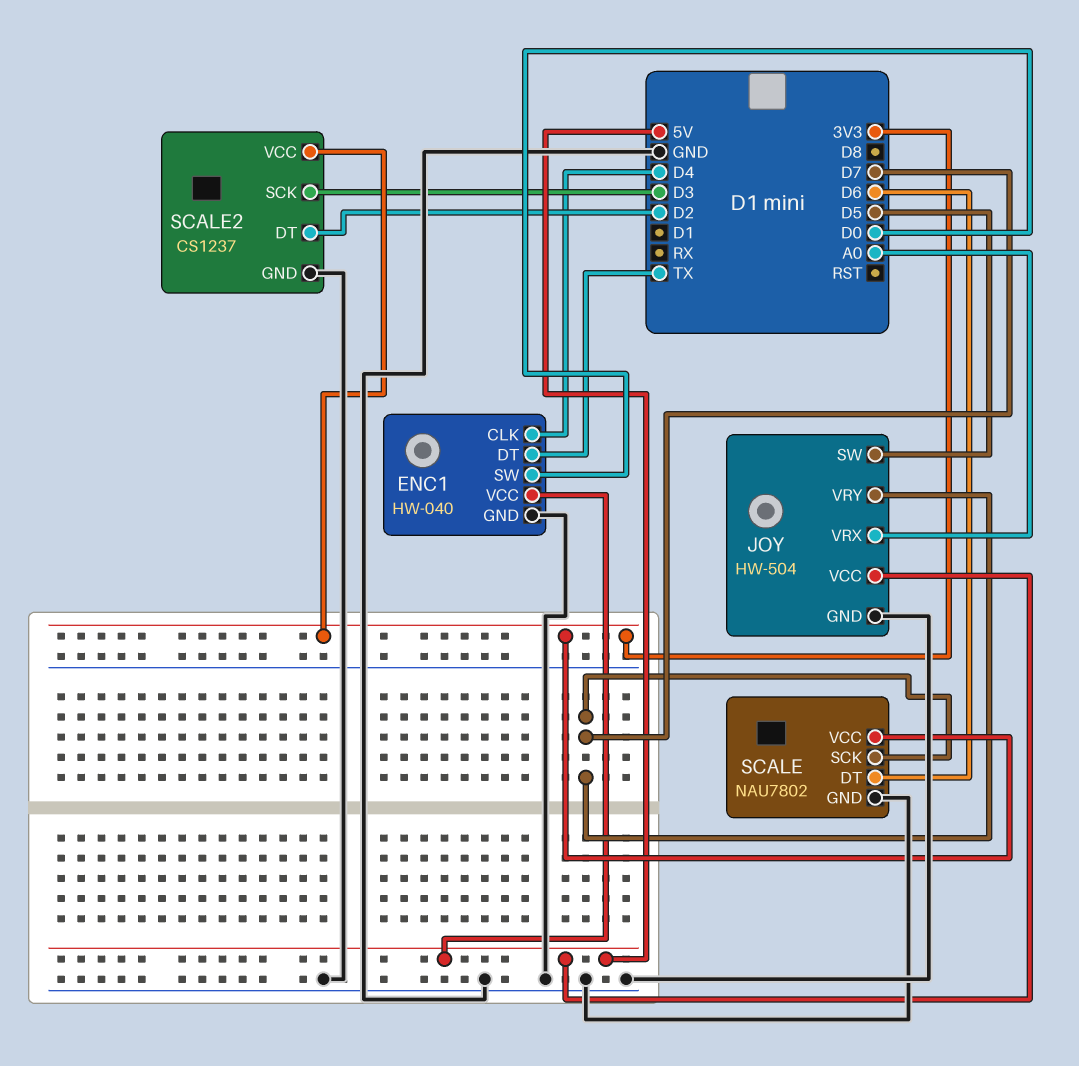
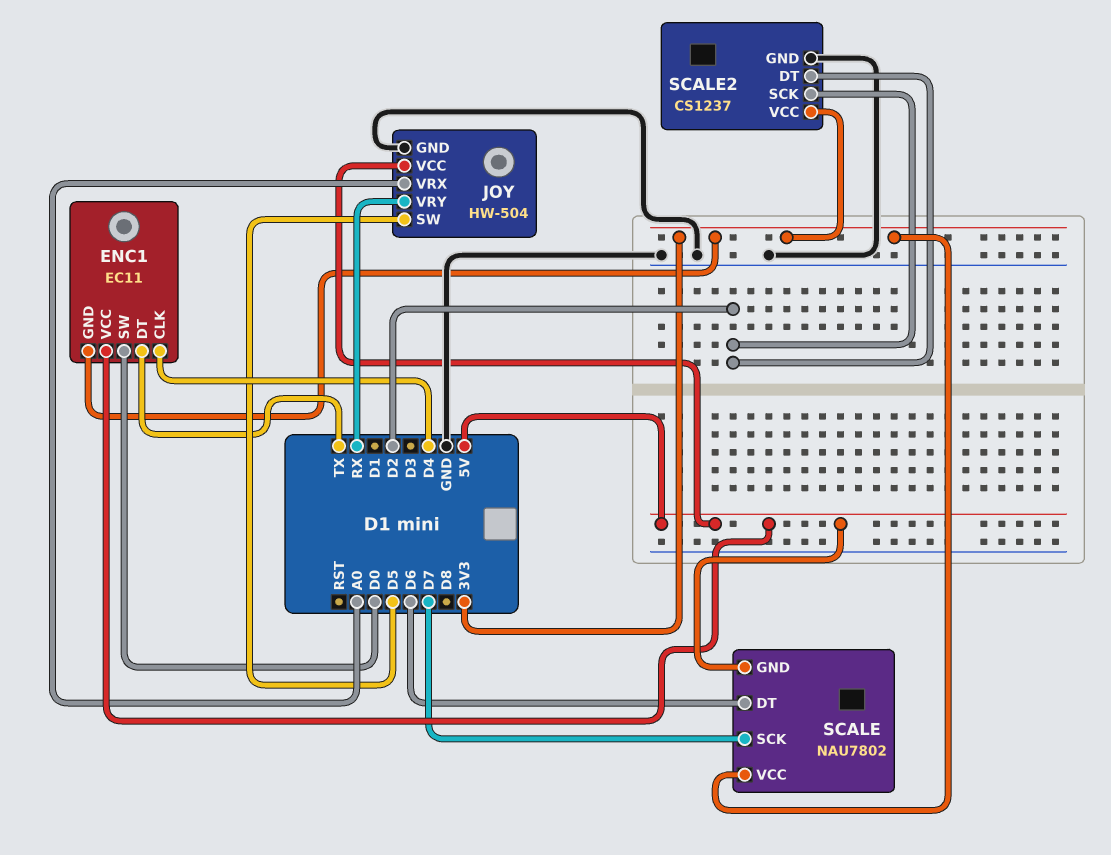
ENC1: HW-040 -> EC11
ENC1 pin GND: GND -> 3V3
JOY pin VRY: D7 -> RX
SCALE pin GND: GND -> 5V
SCALE2 pin SCK: D3 -> D2

